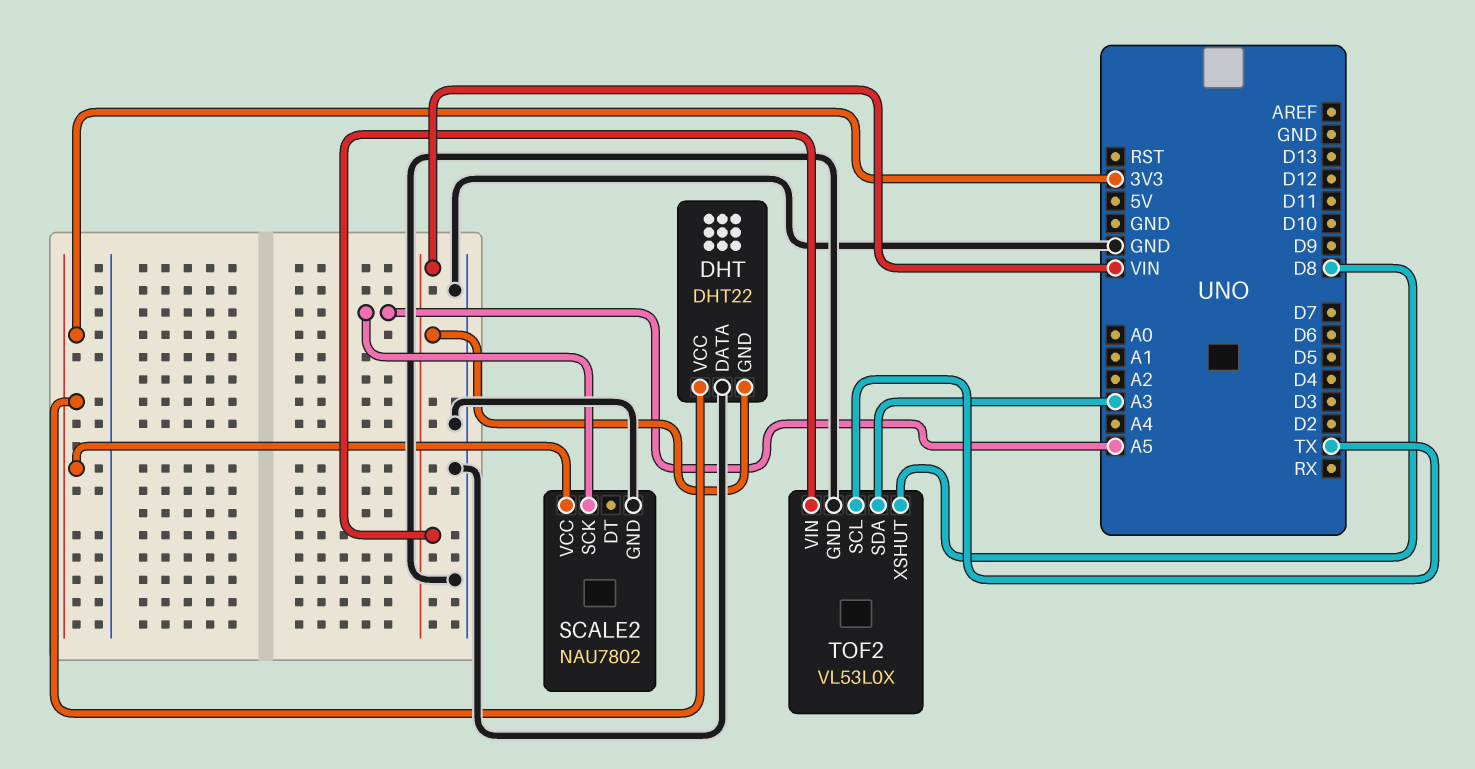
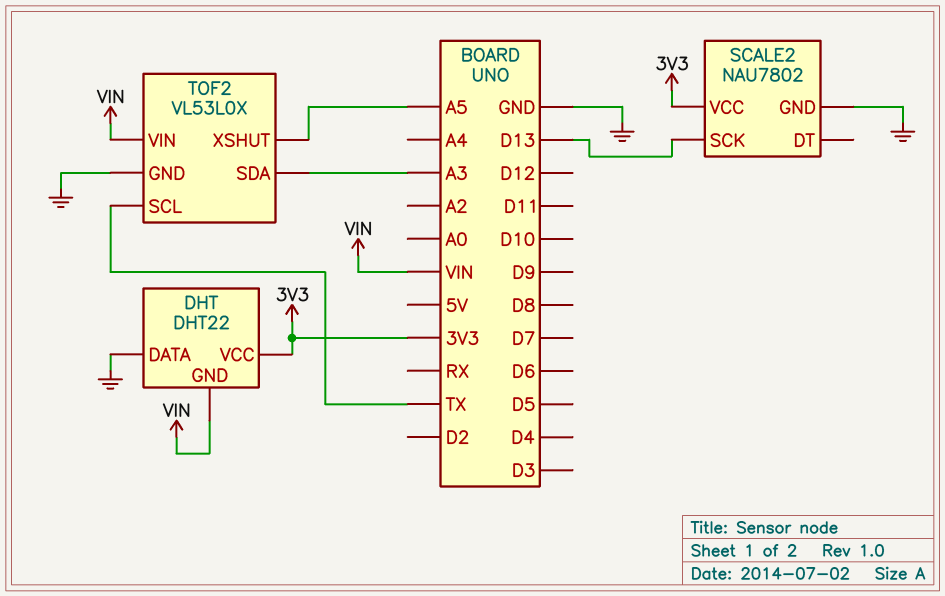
SCALE2 pin SCK: A5 -> D13
TOF2 pin XSHUT: D8 -> A5

